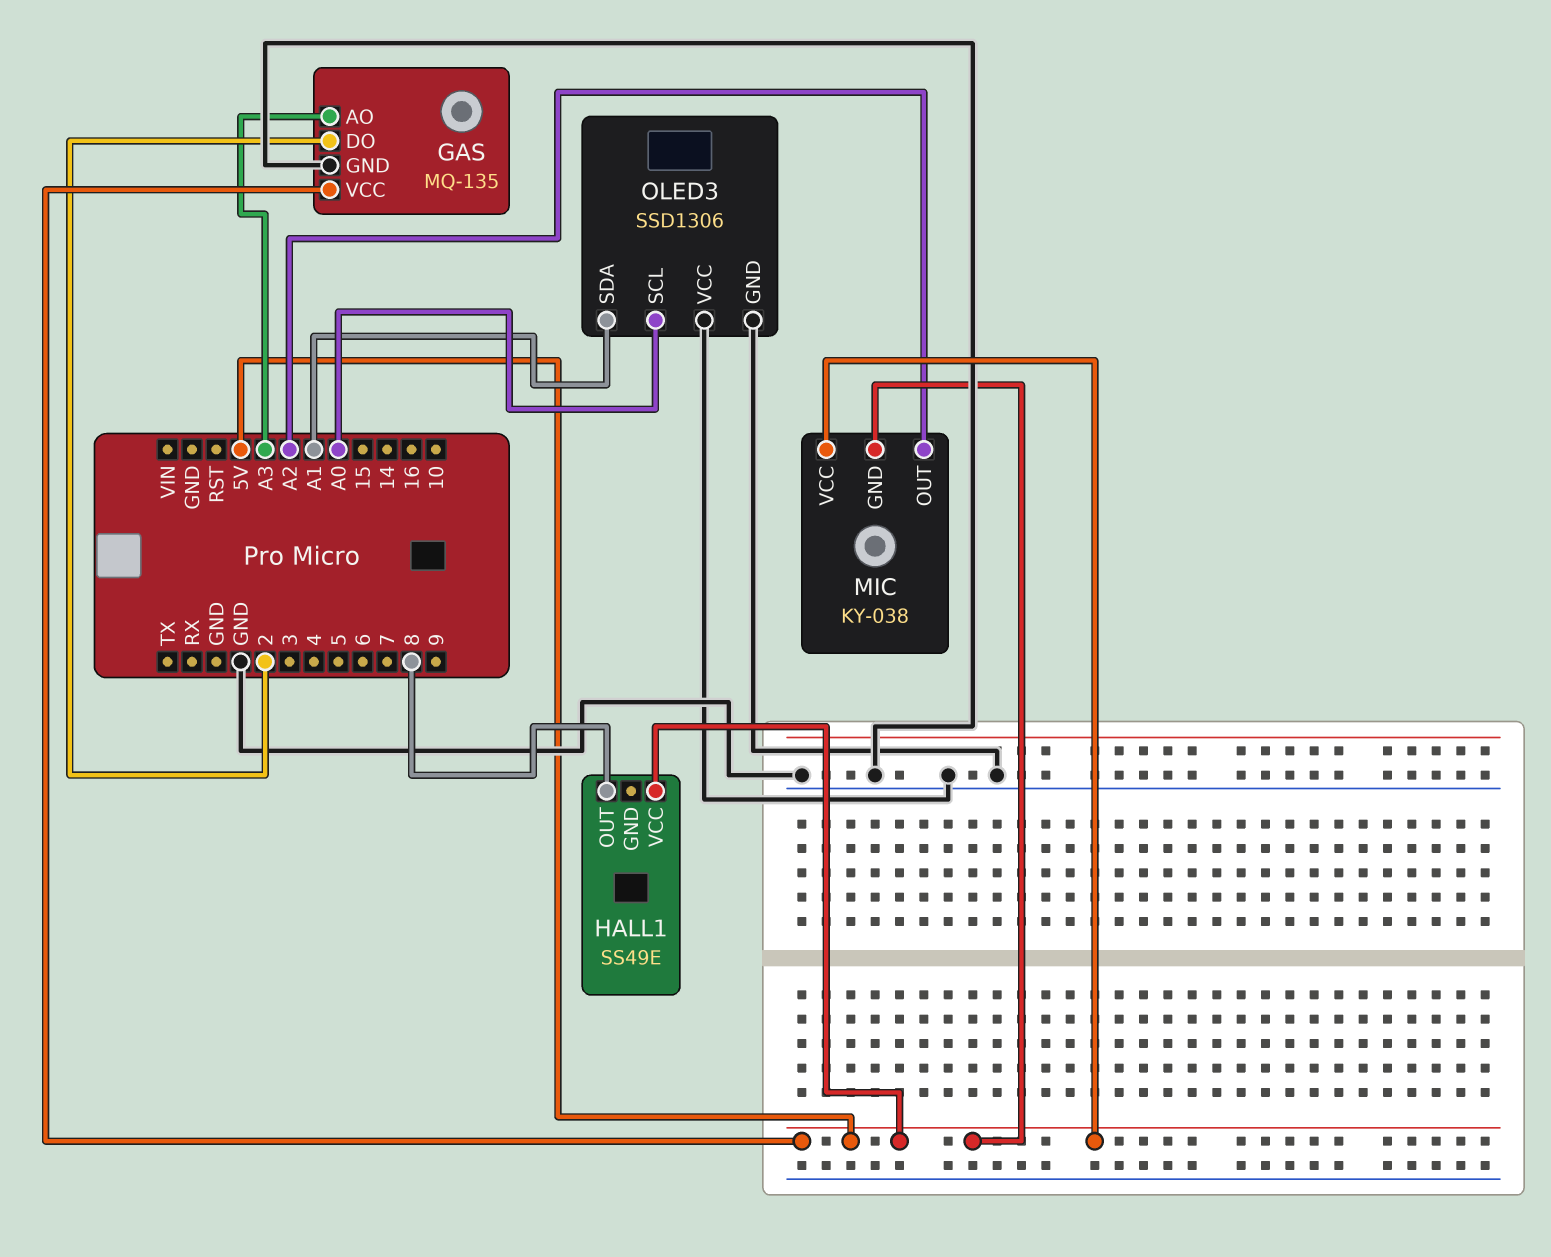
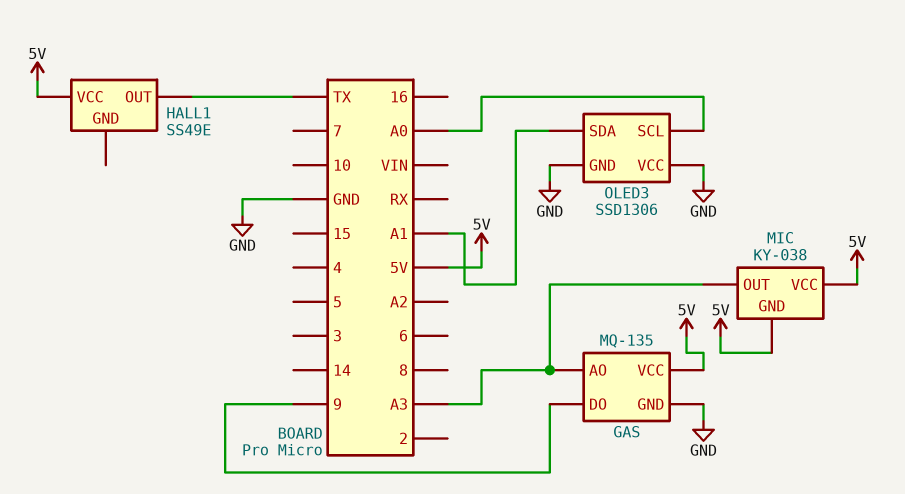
GAS pin DO: 2 -> 9
HALL1 pin OUT: 8 -> TX
MIC pin OUT: A2 -> A3

